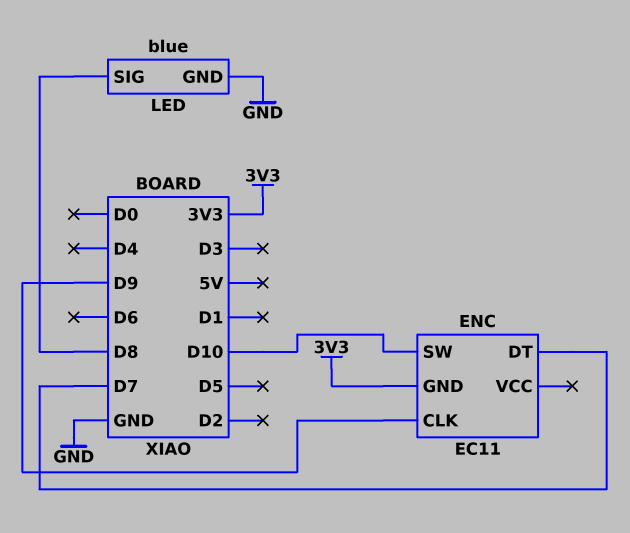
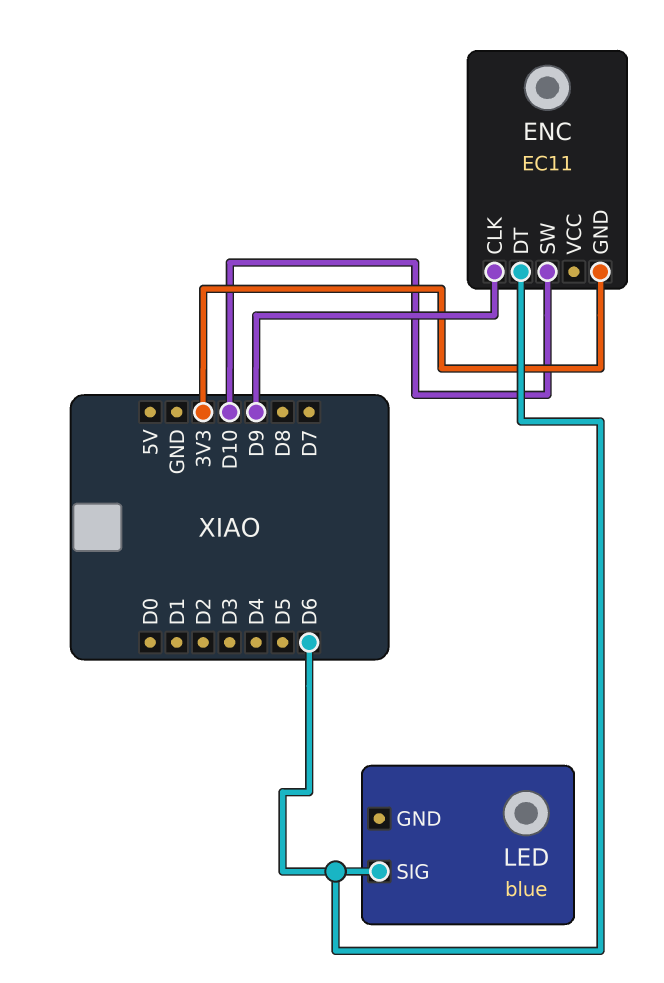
ENC pin DT: D7 -> D6
LED pin GND: GND -> none
LED pin SIG: D8 -> D6

